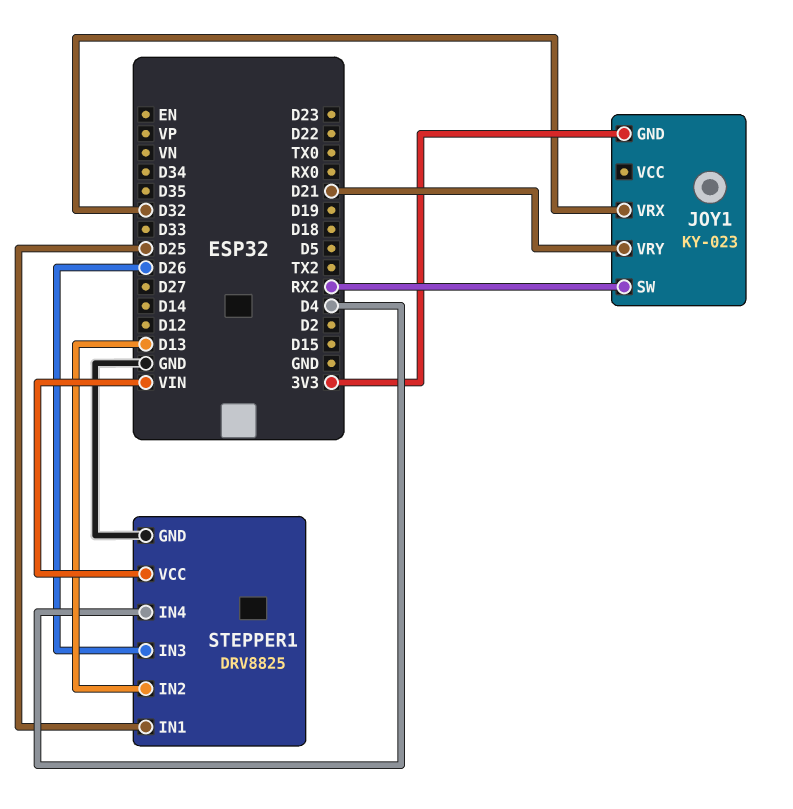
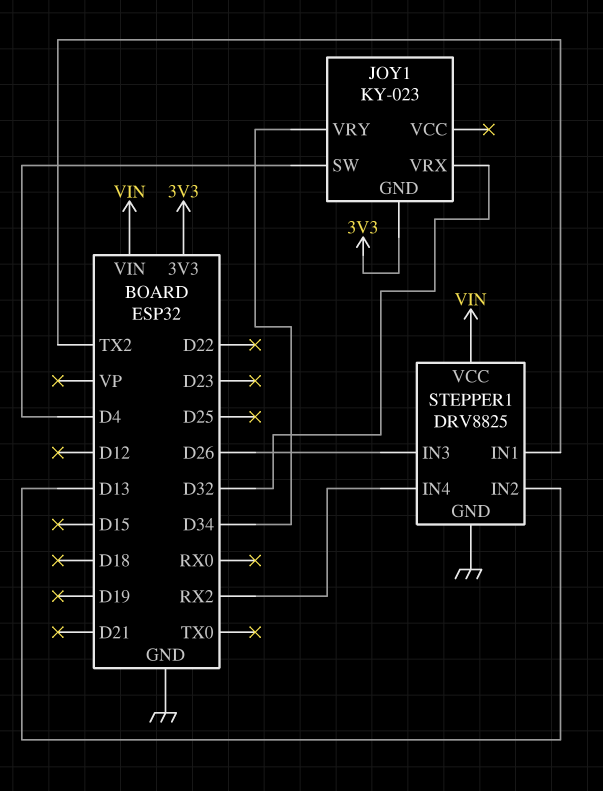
JOY1 pin SW: RX2 -> D4
JOY1 pin VRY: D21 -> D34
STEPPER1 pin IN1: D25 -> TX2
STEPPER1 pin IN4: D4 -> RX2

